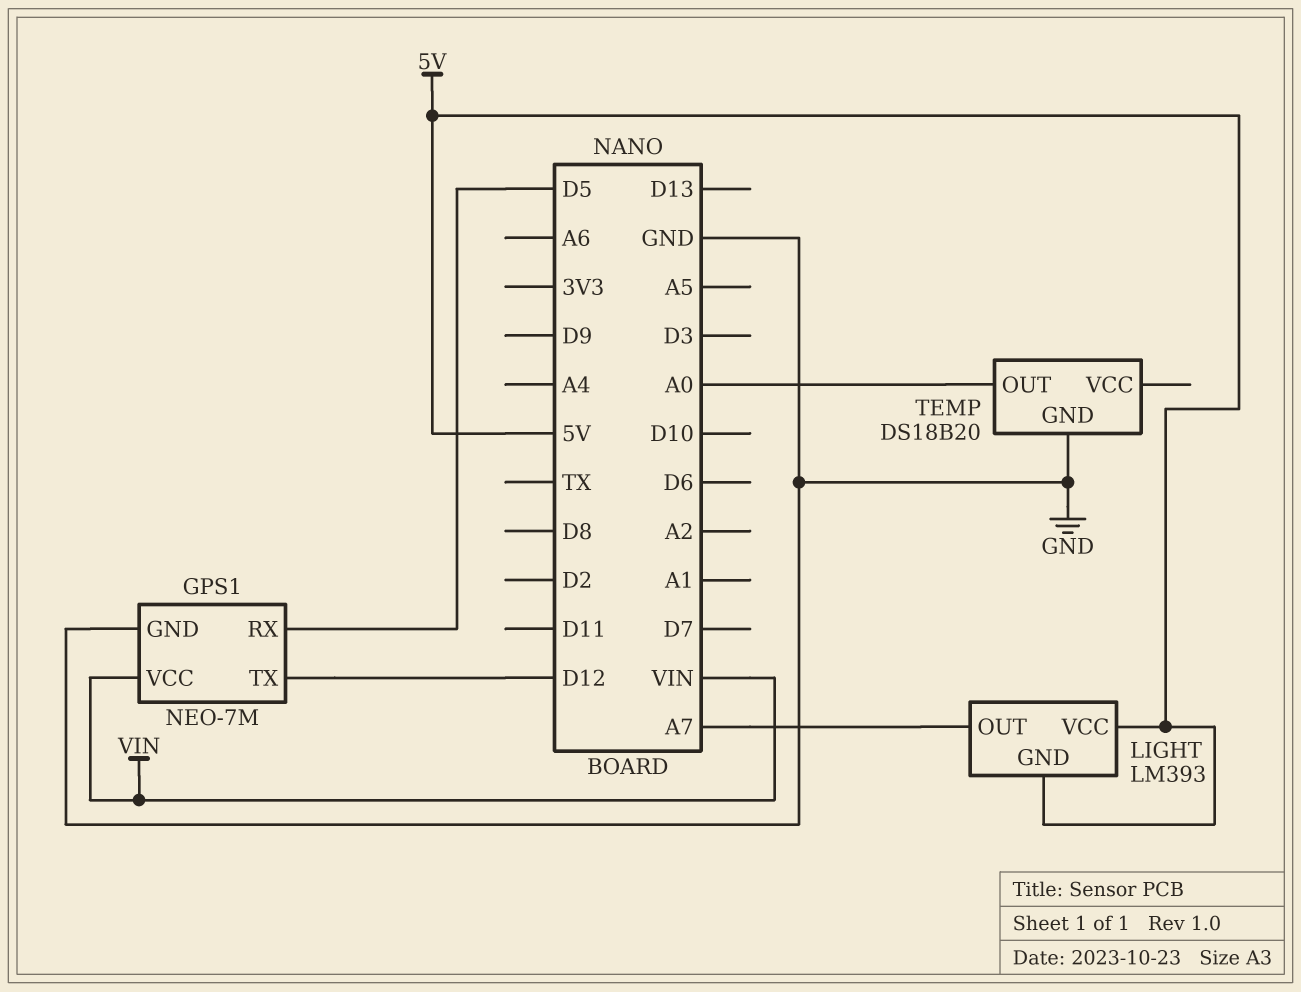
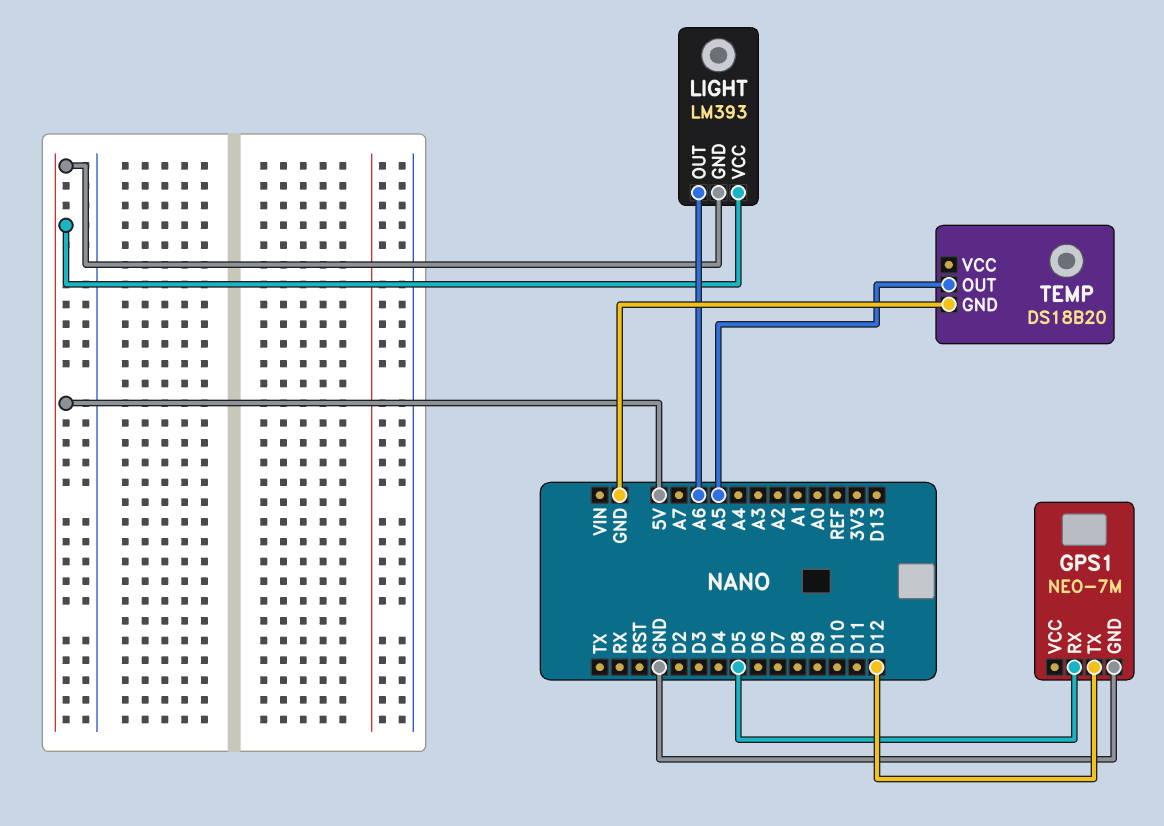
GPS1 pin VCC: VIN -> none
LIGHT pin OUT: A7 -> A6
TEMP pin OUT: A0 -> A5

